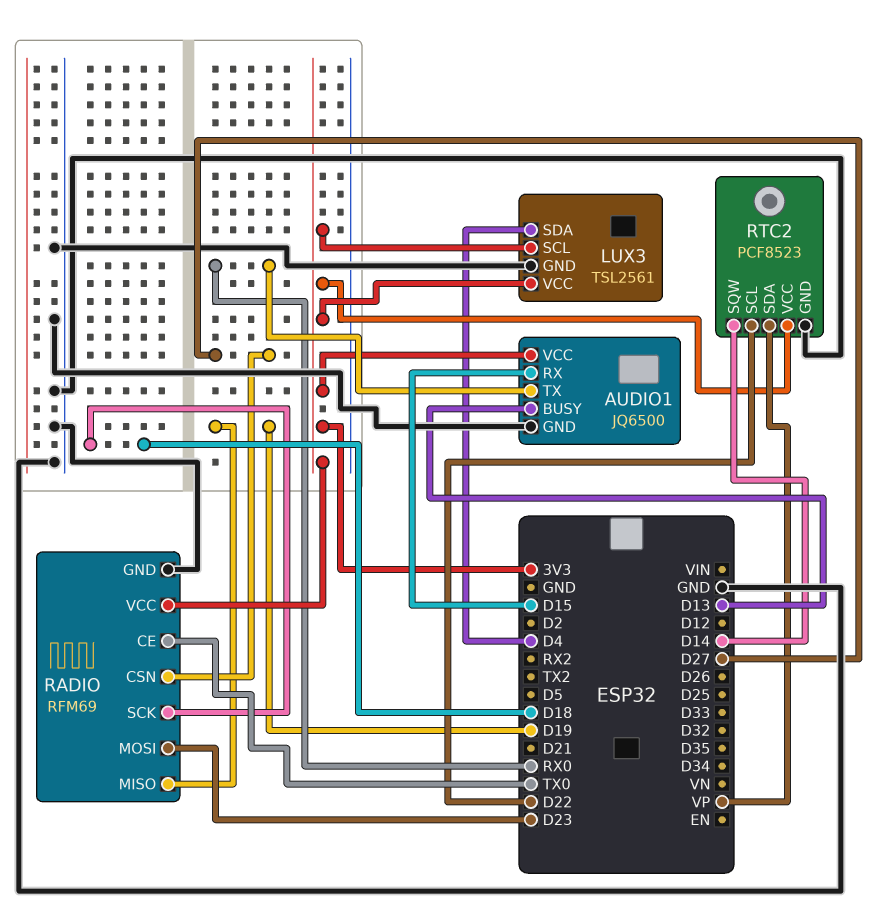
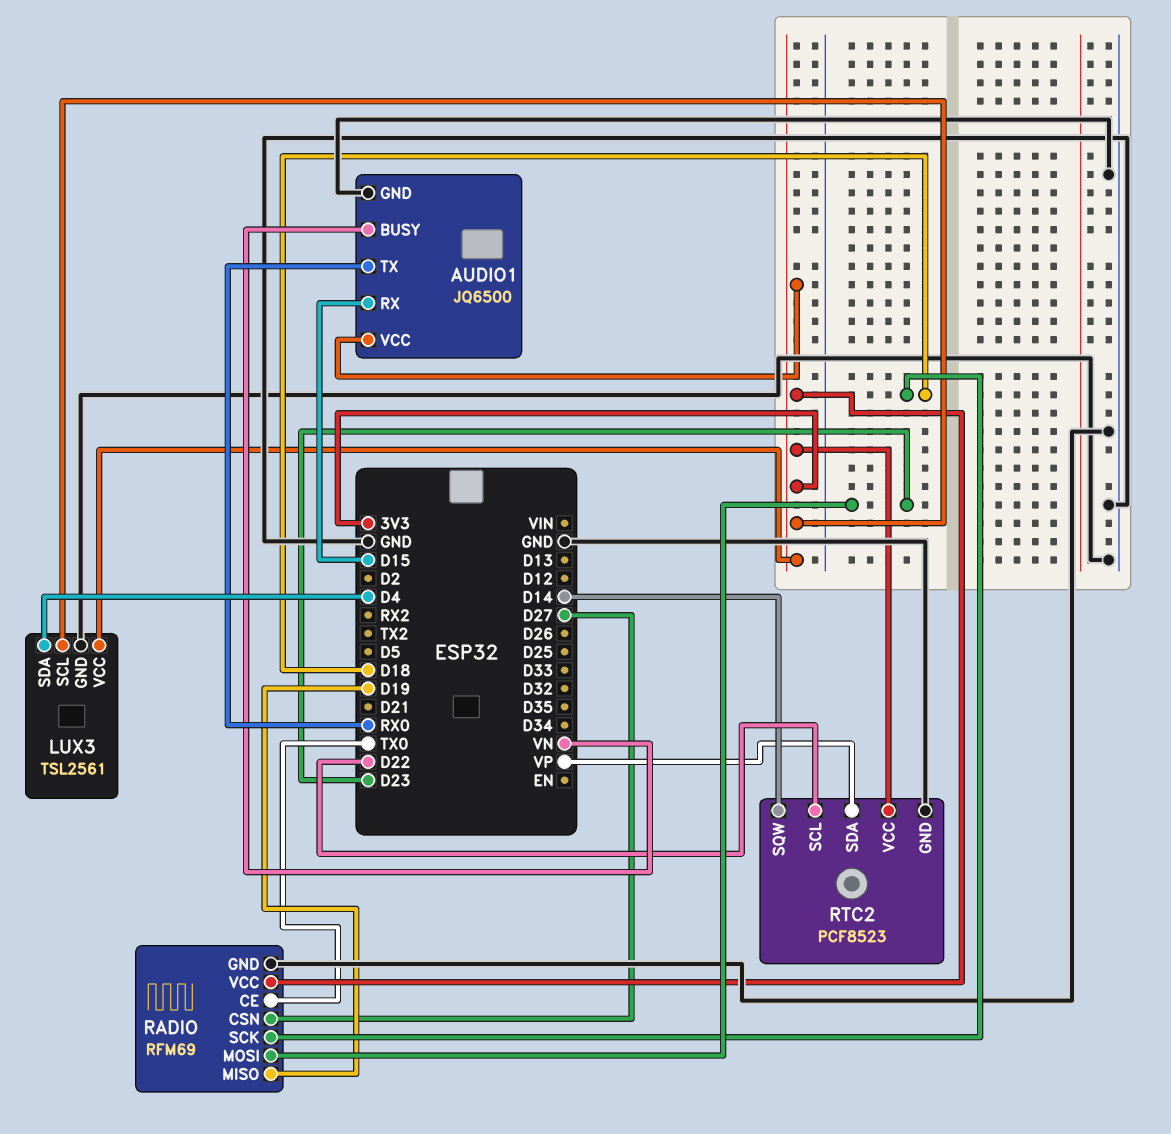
AUDIO1 pin BUSY: D13 -> VN

